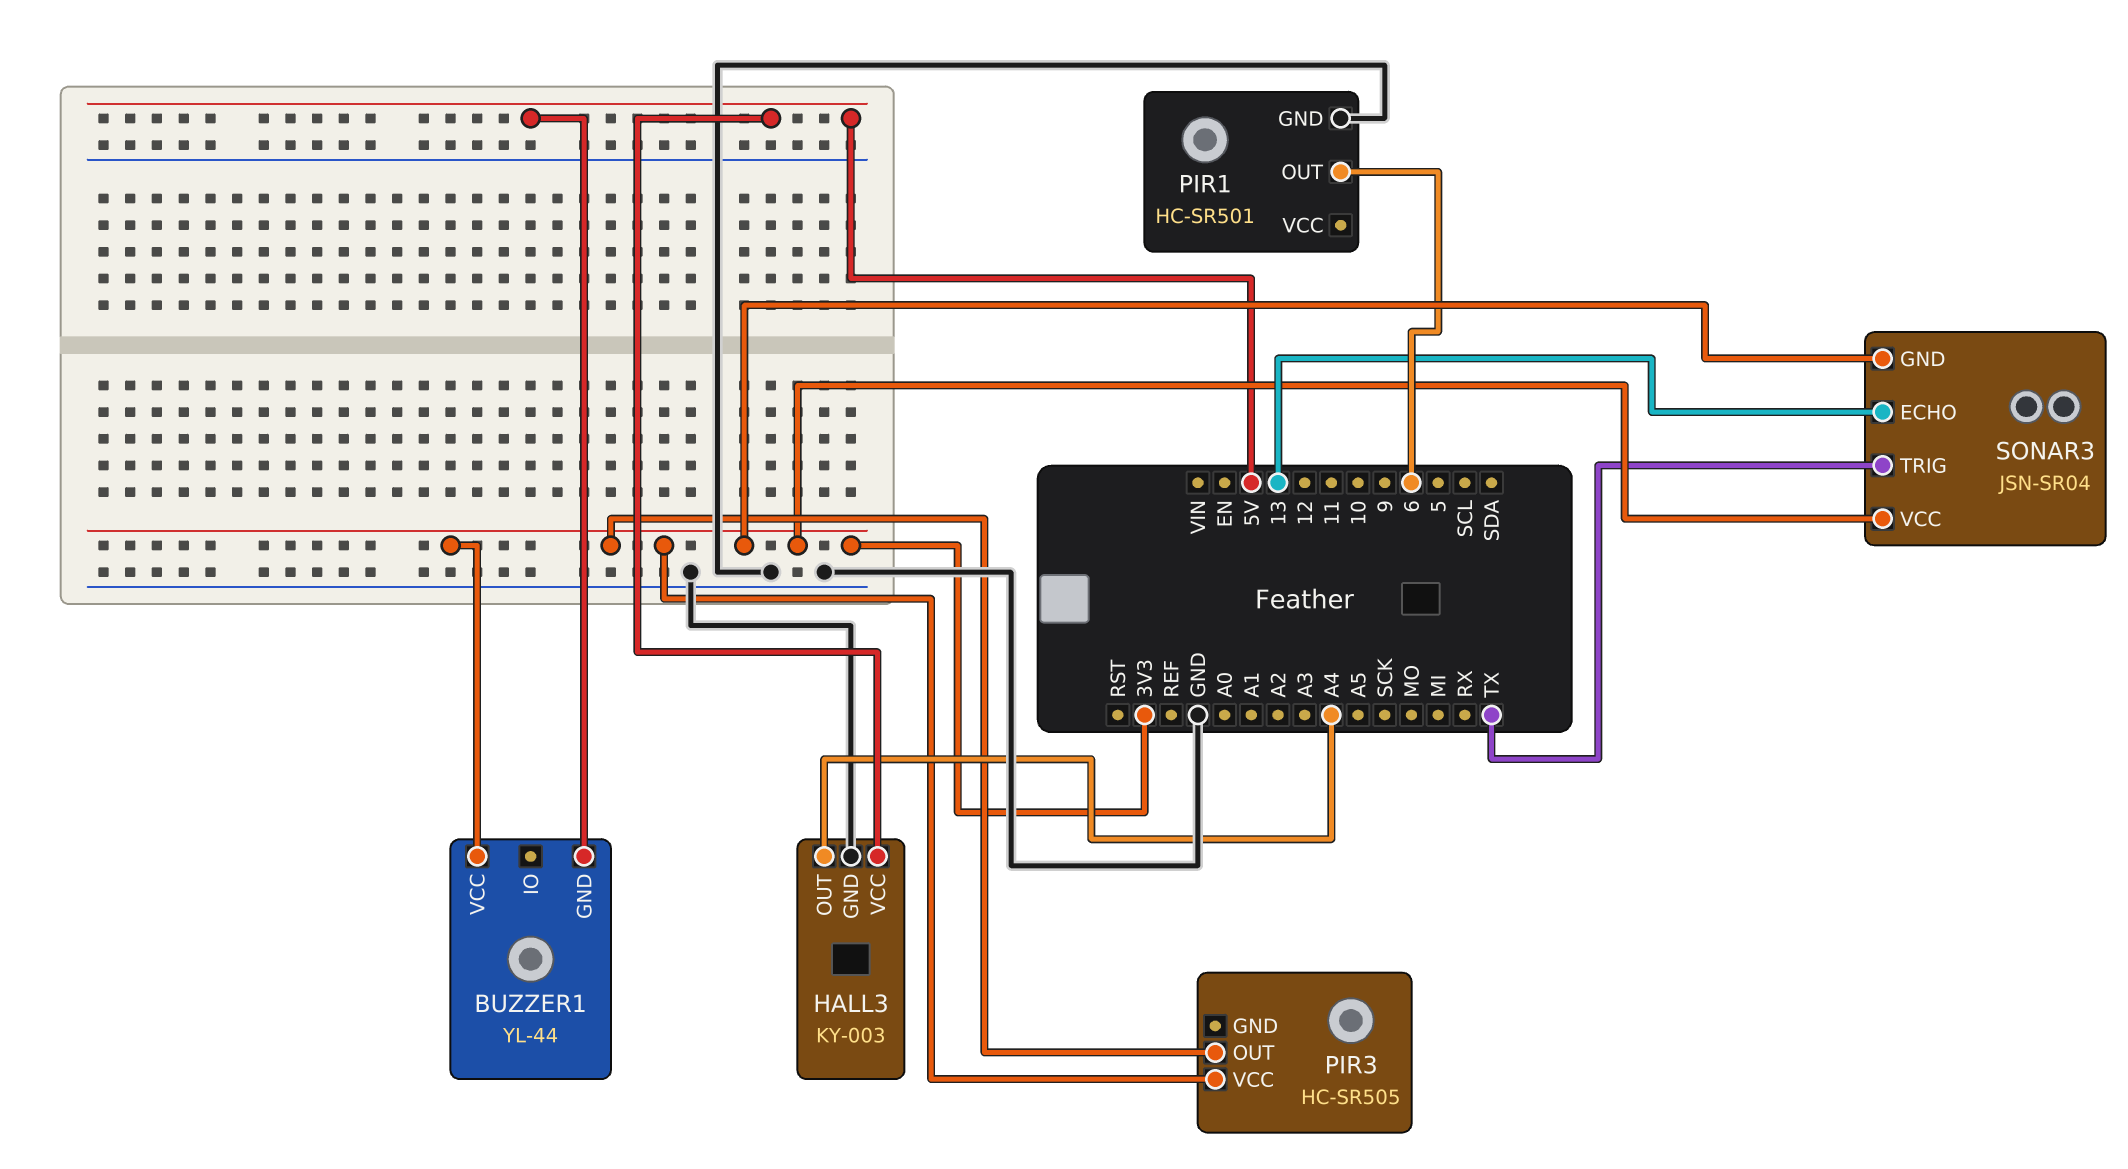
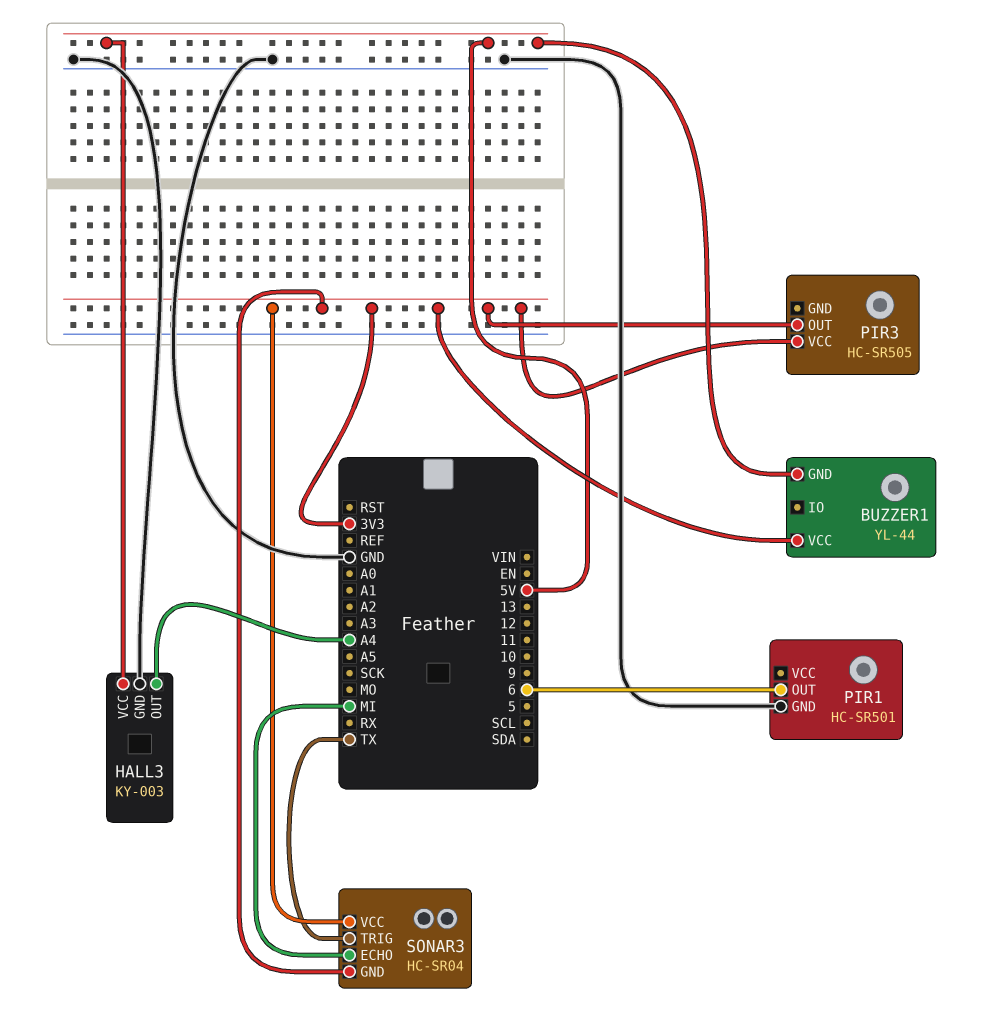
SONAR3: JSN-SR04 -> HC-SR04
SONAR3 pin ECHO: 13 -> MI

